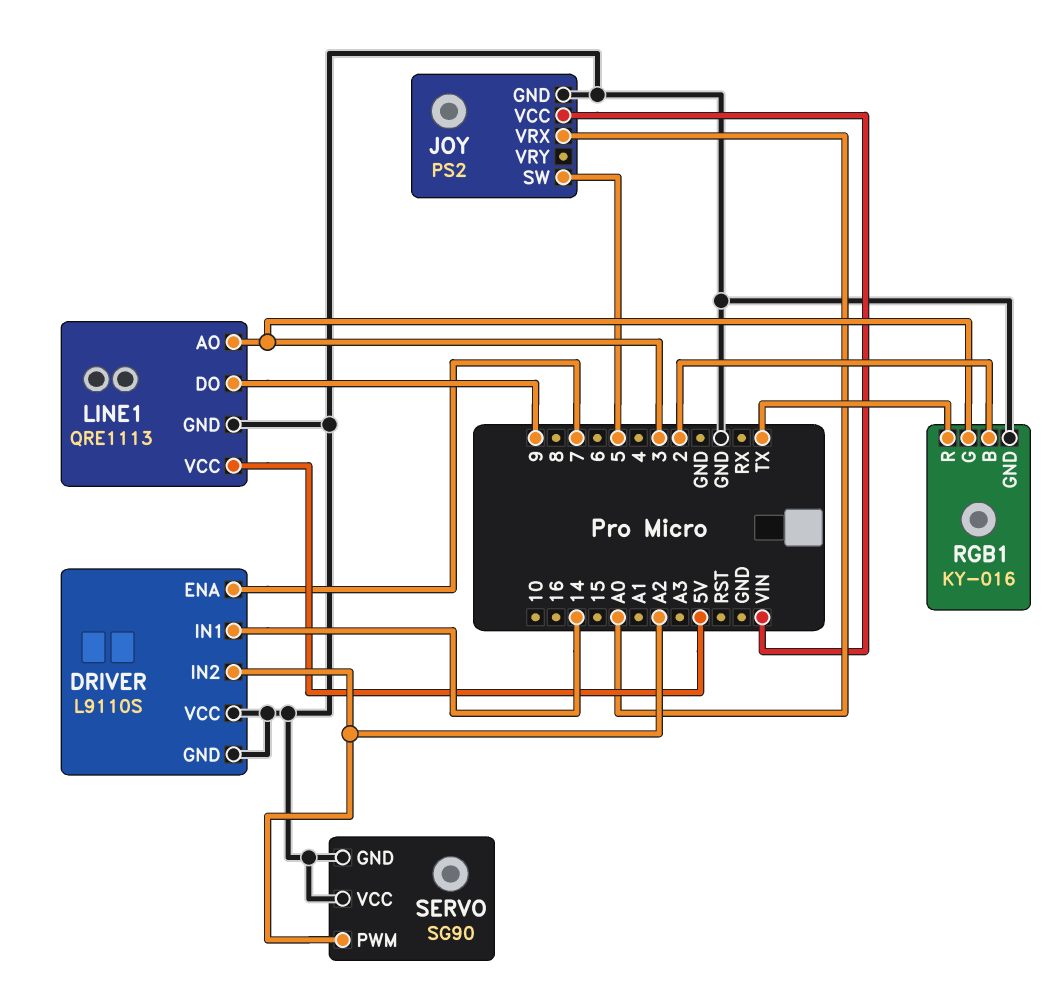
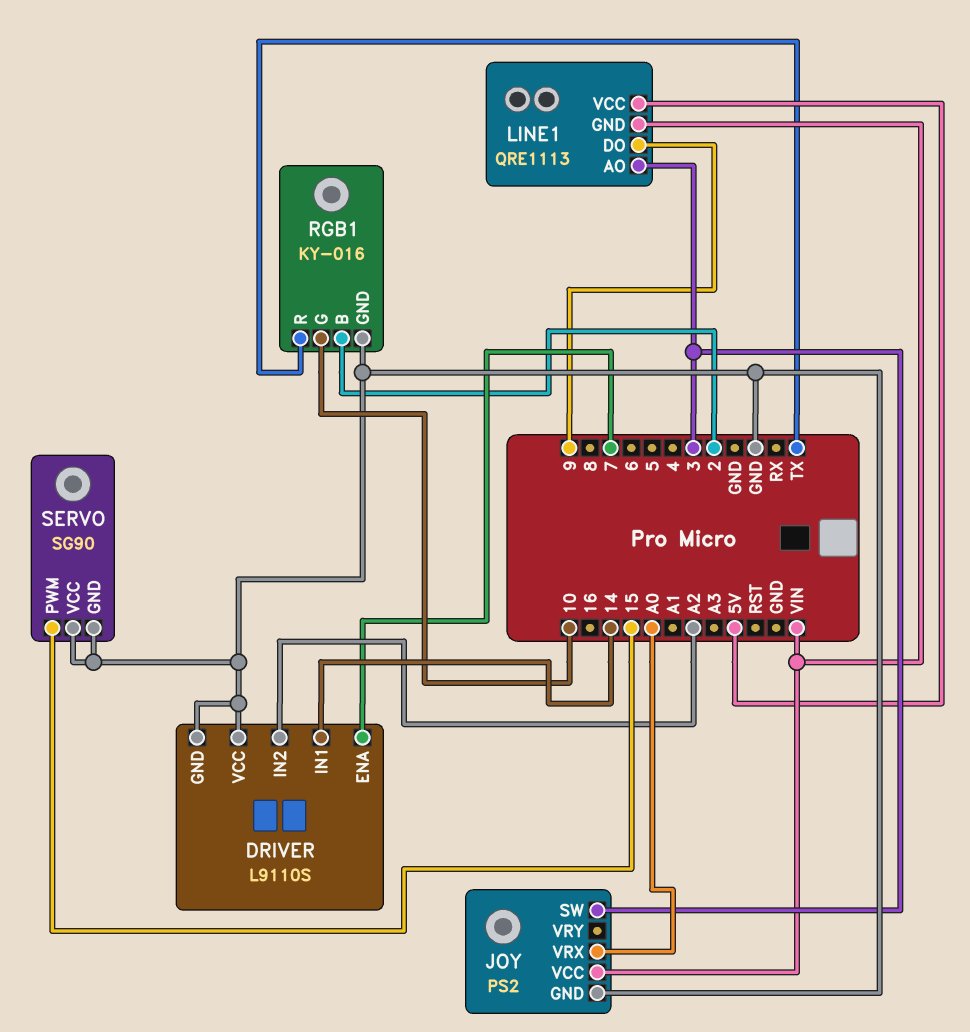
JOY pin SW: 5 -> 3
LINE1 pin GND: GND -> VIN
RGB1 pin G: 3 -> 10
SERVO pin PWM: A2 -> 15

